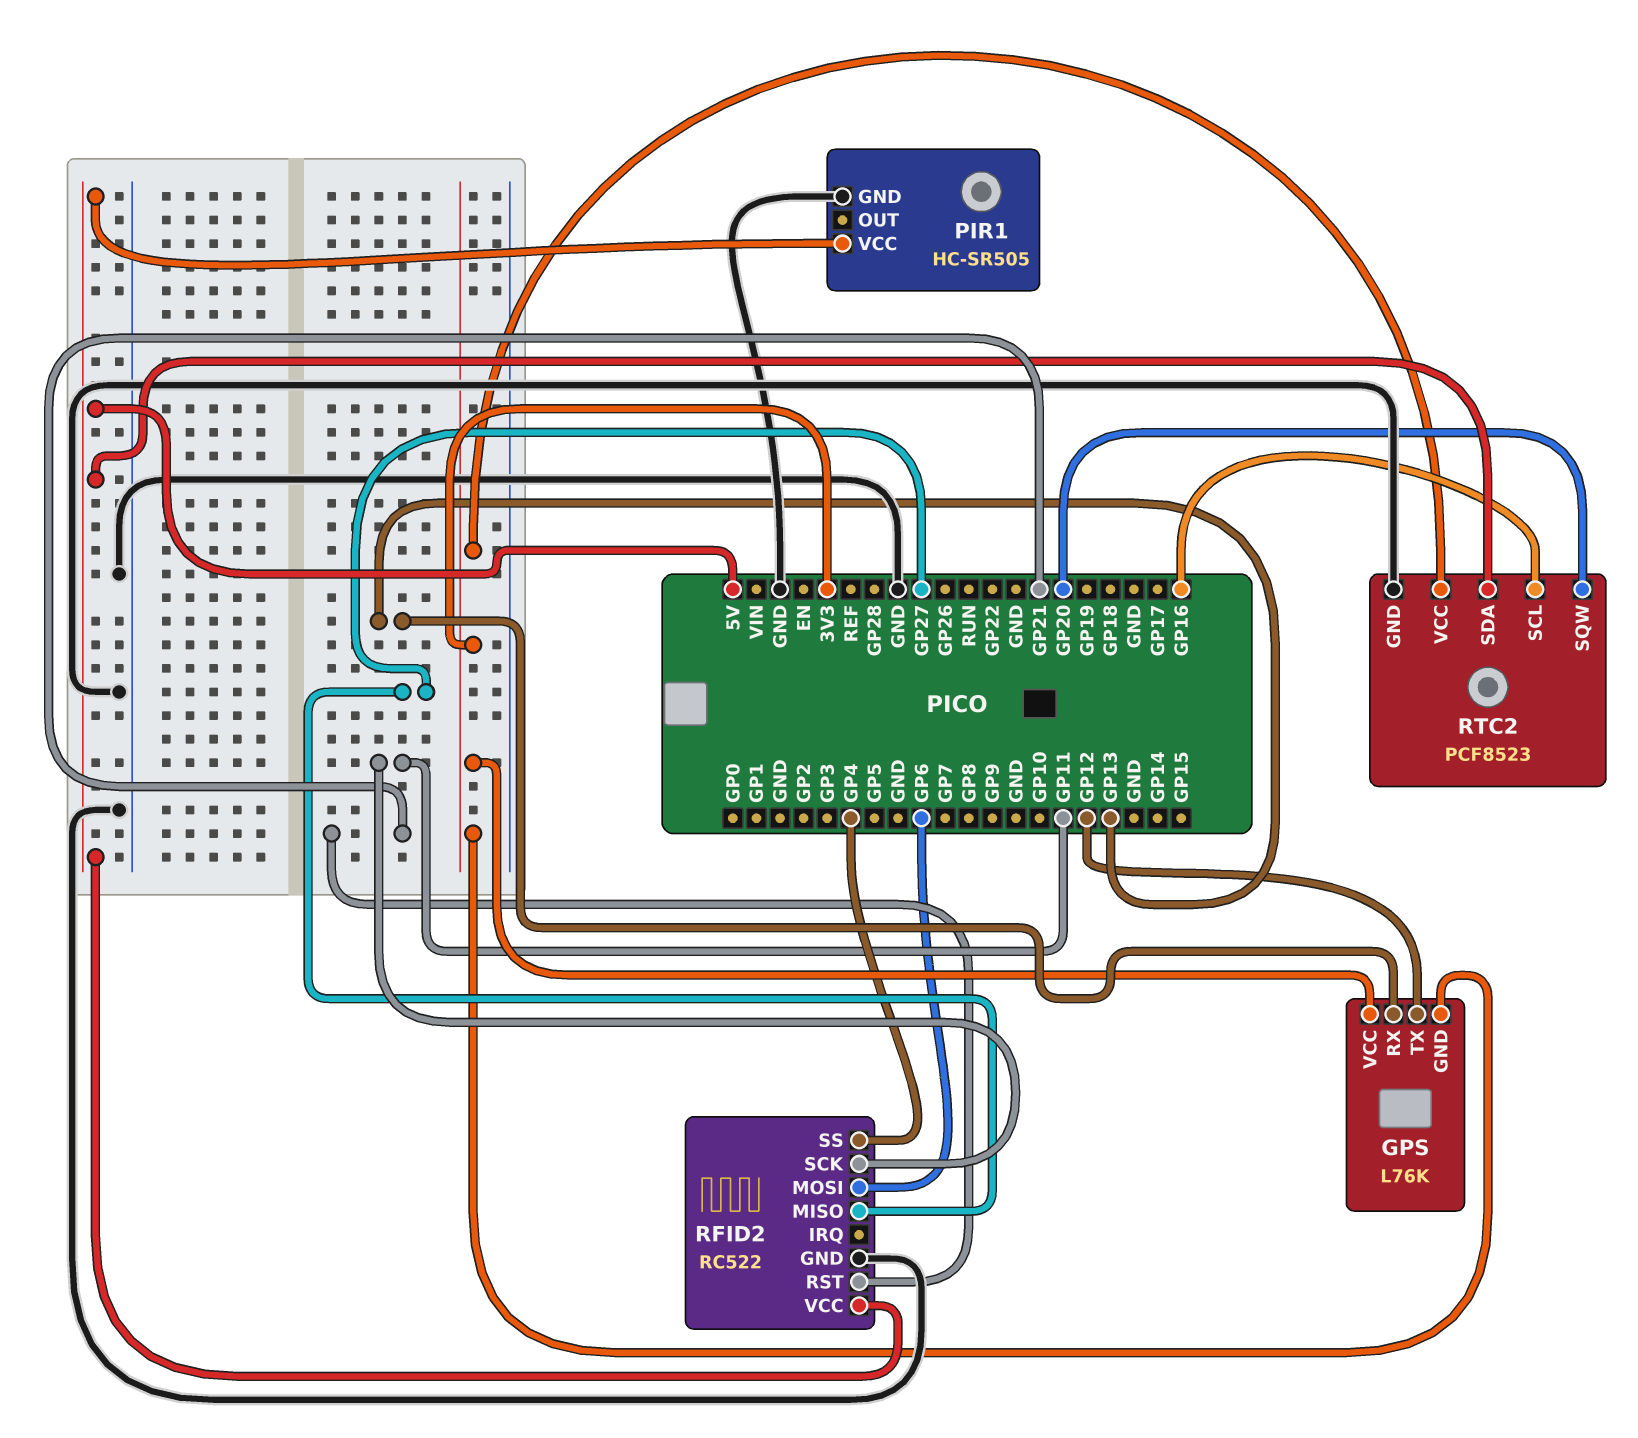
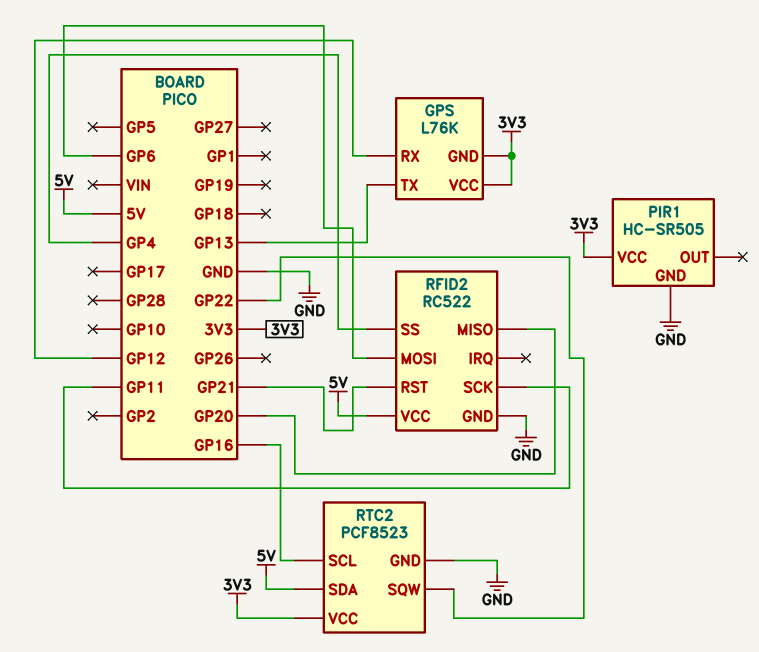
GPS pin RX: GP13 -> GP12
GPS pin TX: GP12 -> GP13
PIR1 pin VCC: 5V -> 3V3
RFID2 pin MISO: GP27 -> GP20
RTC2 pin SQW: GP20 -> GP22

